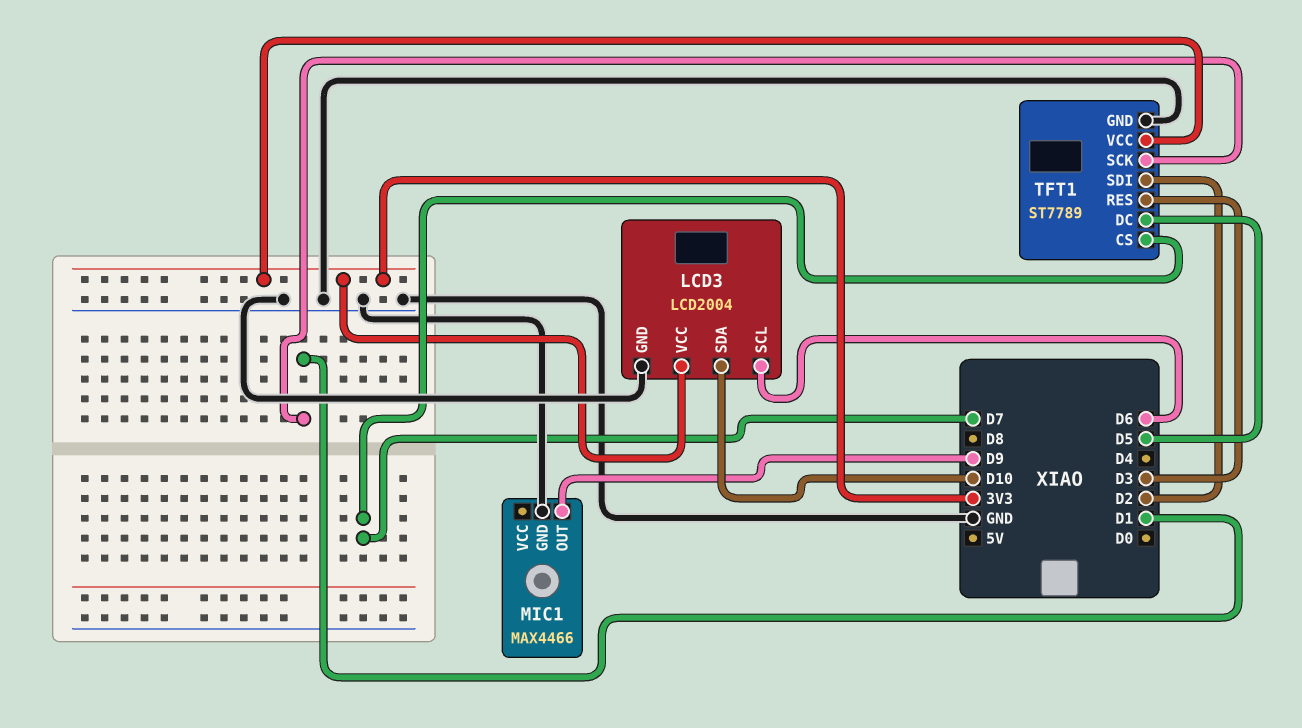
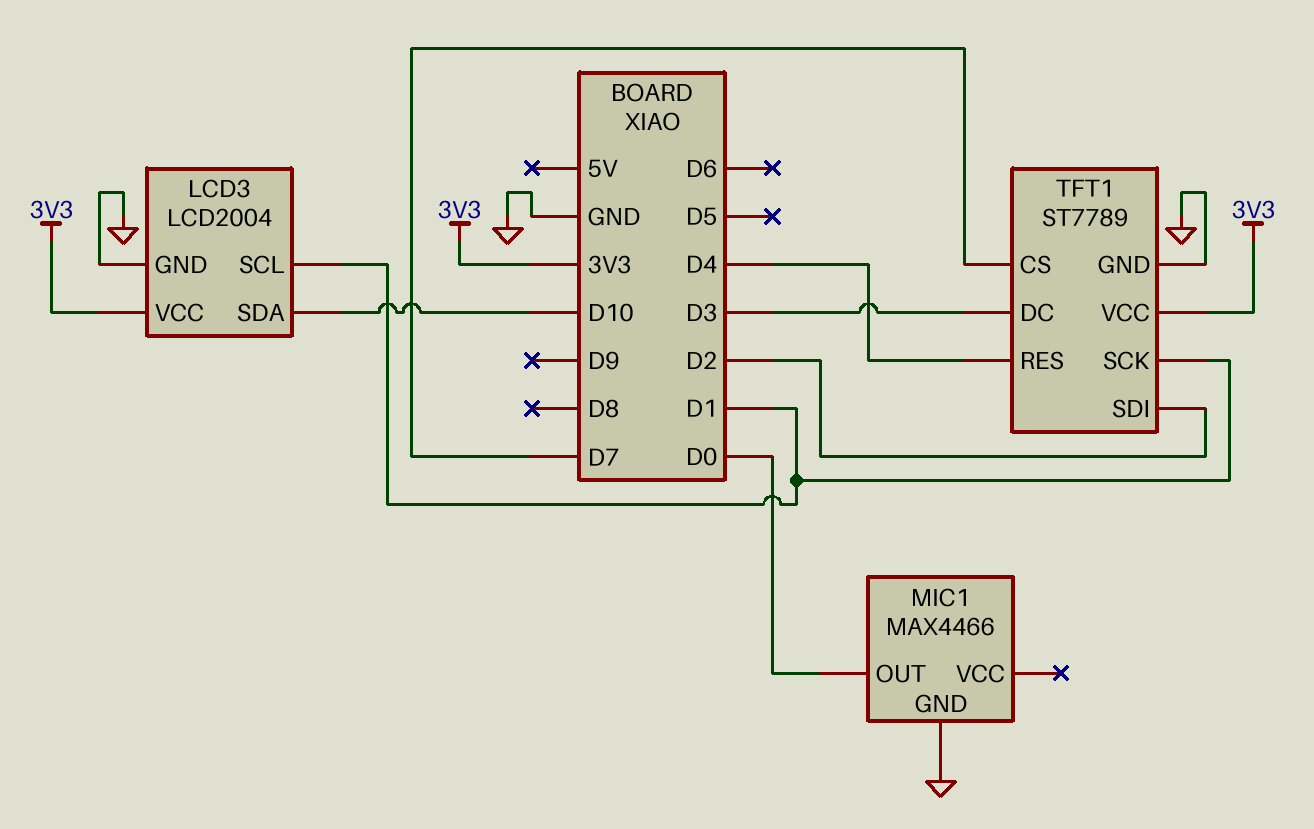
LCD3 pin SCL: D6 -> D1
MIC1 pin OUT: D9 -> D0
TFT1 pin DC: D5 -> D3
TFT1 pin RES: D3 -> D4

